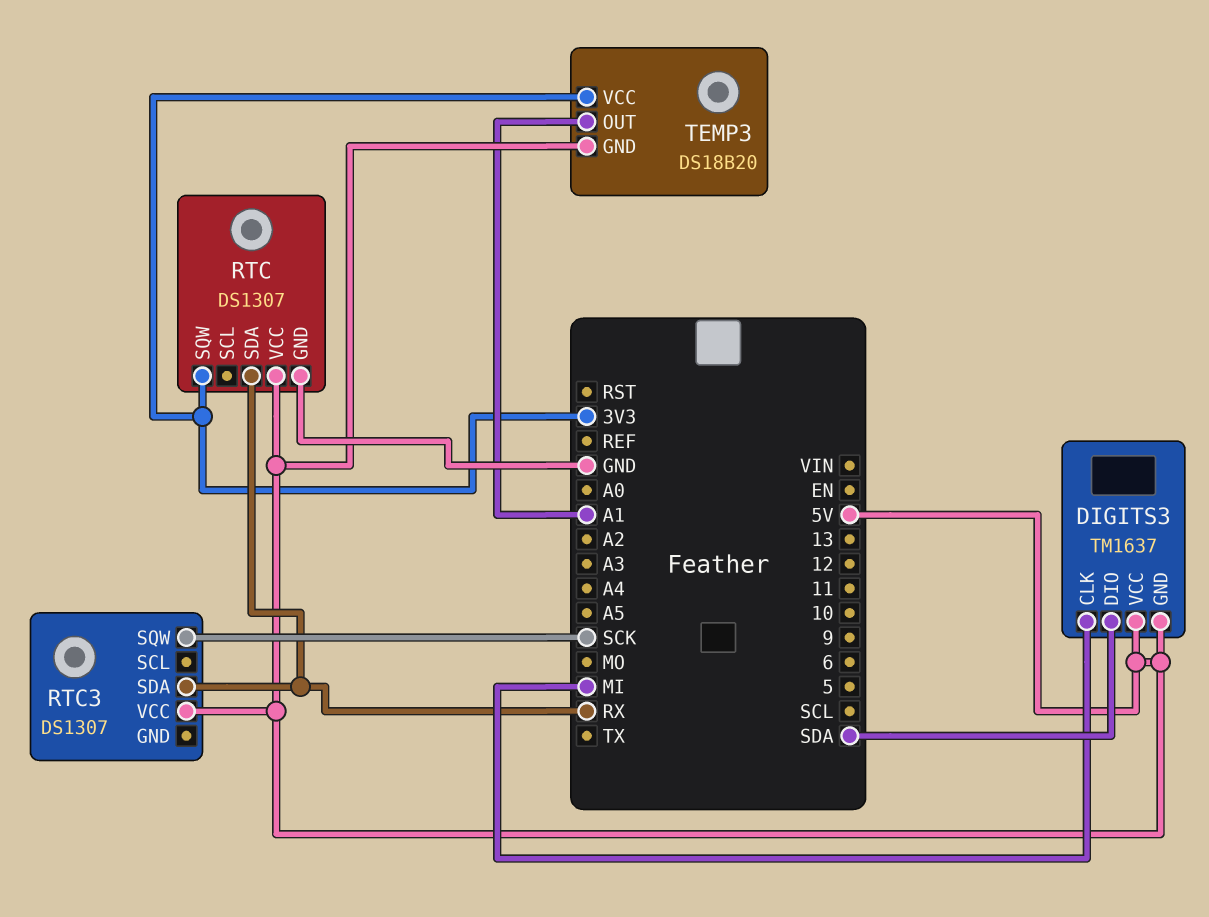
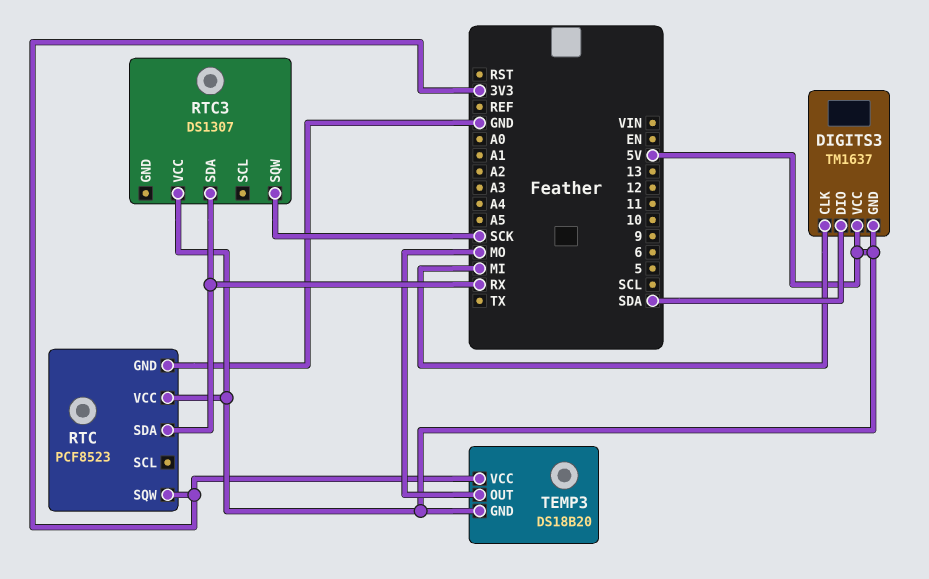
RTC: DS1307 -> PCF8523
TEMP3 pin OUT: A1 -> MO

